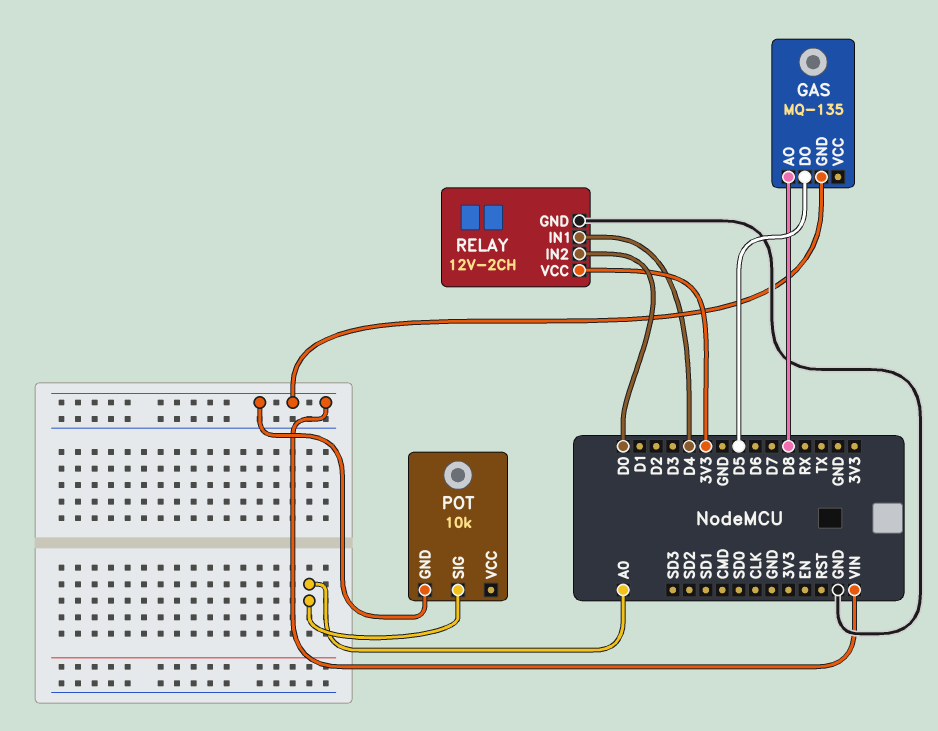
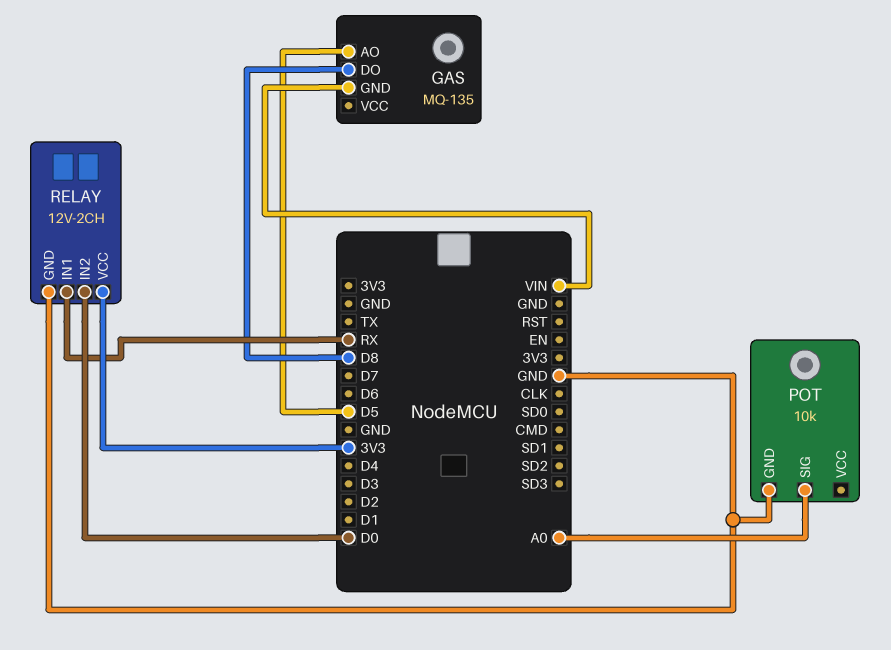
GAS pin AO: D8 -> D5
GAS pin DO: D5 -> D8
POT pin GND: VIN -> GND
RELAY pin IN1: D4 -> RX

